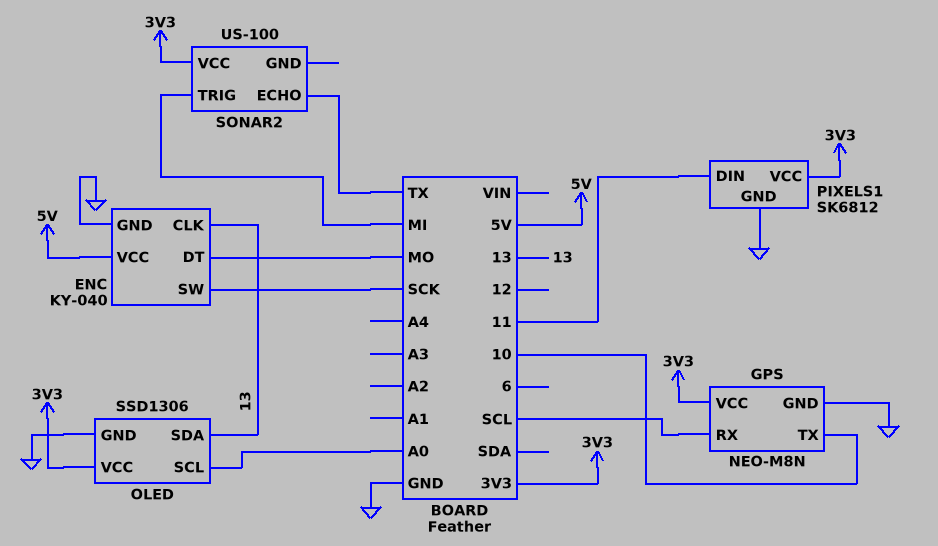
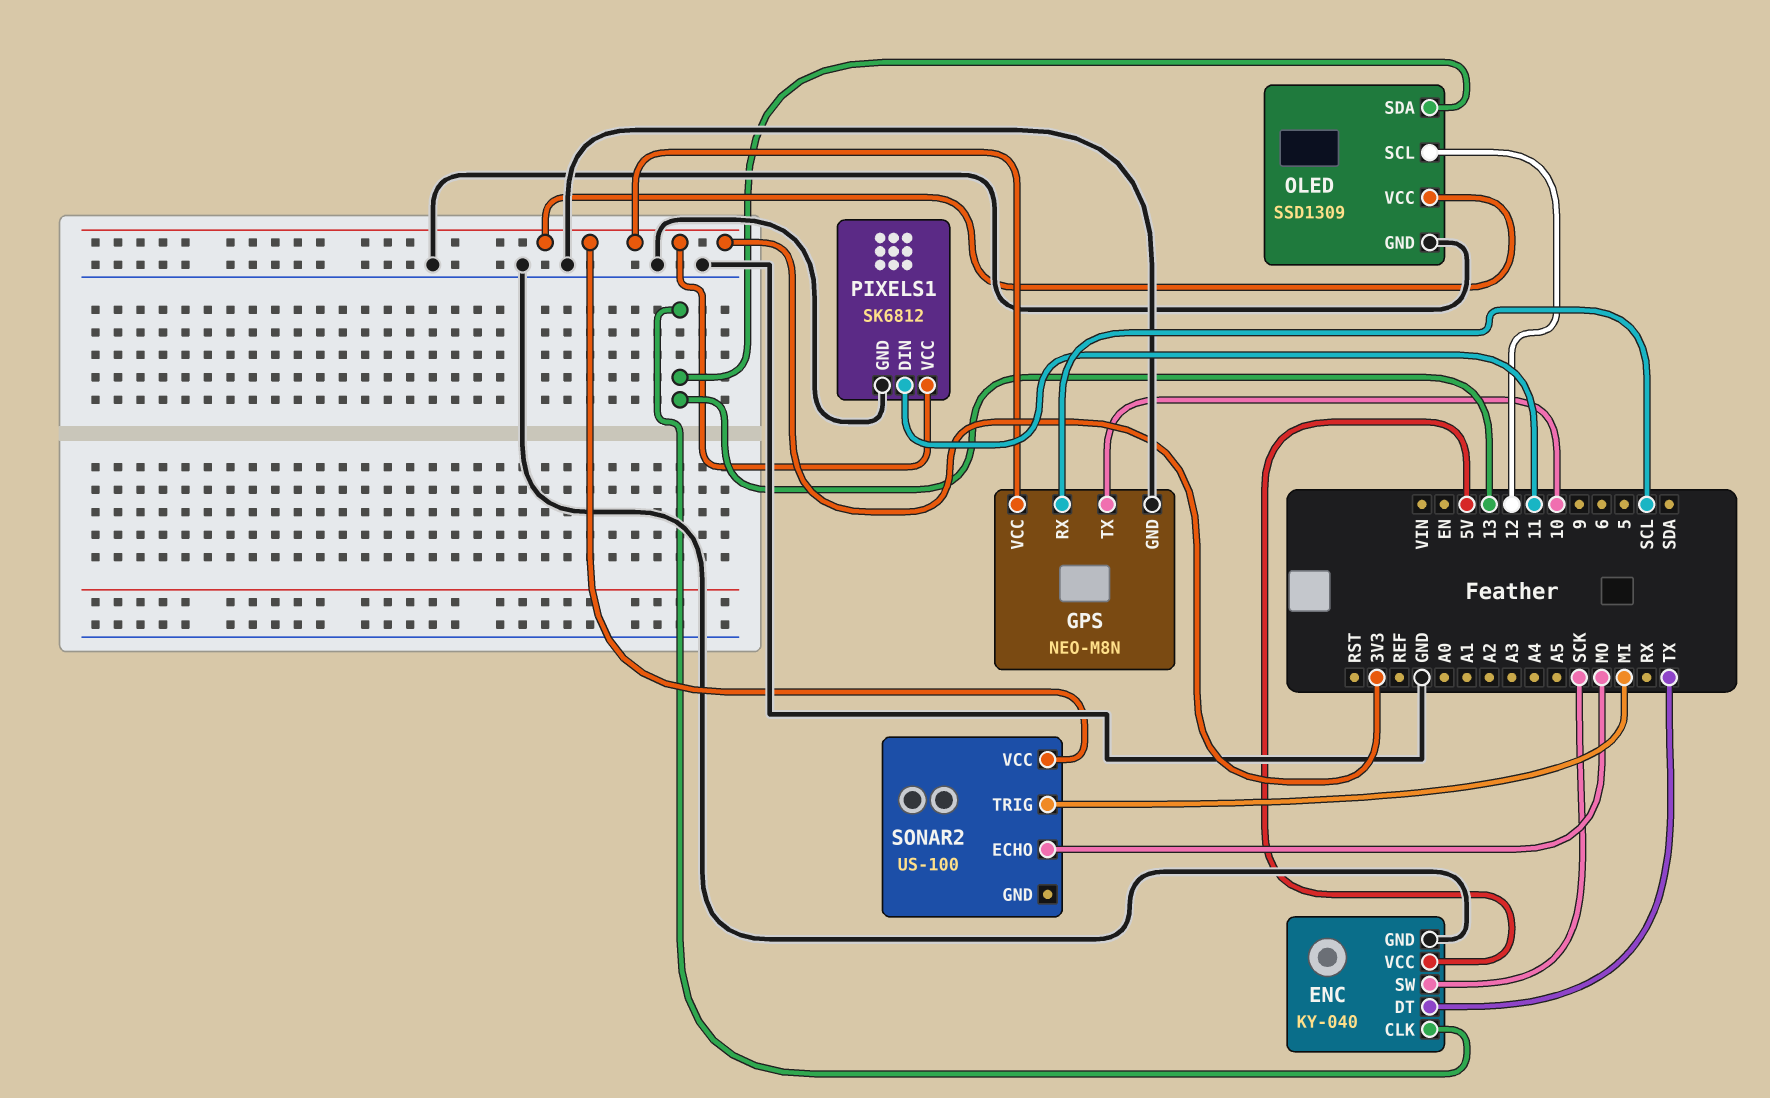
ENC pin DT: MO -> TX
OLED: SSD1306 -> SSD1309
OLED pin SCL: A0 -> 12
SONAR2 pin ECHO: TX -> MO

